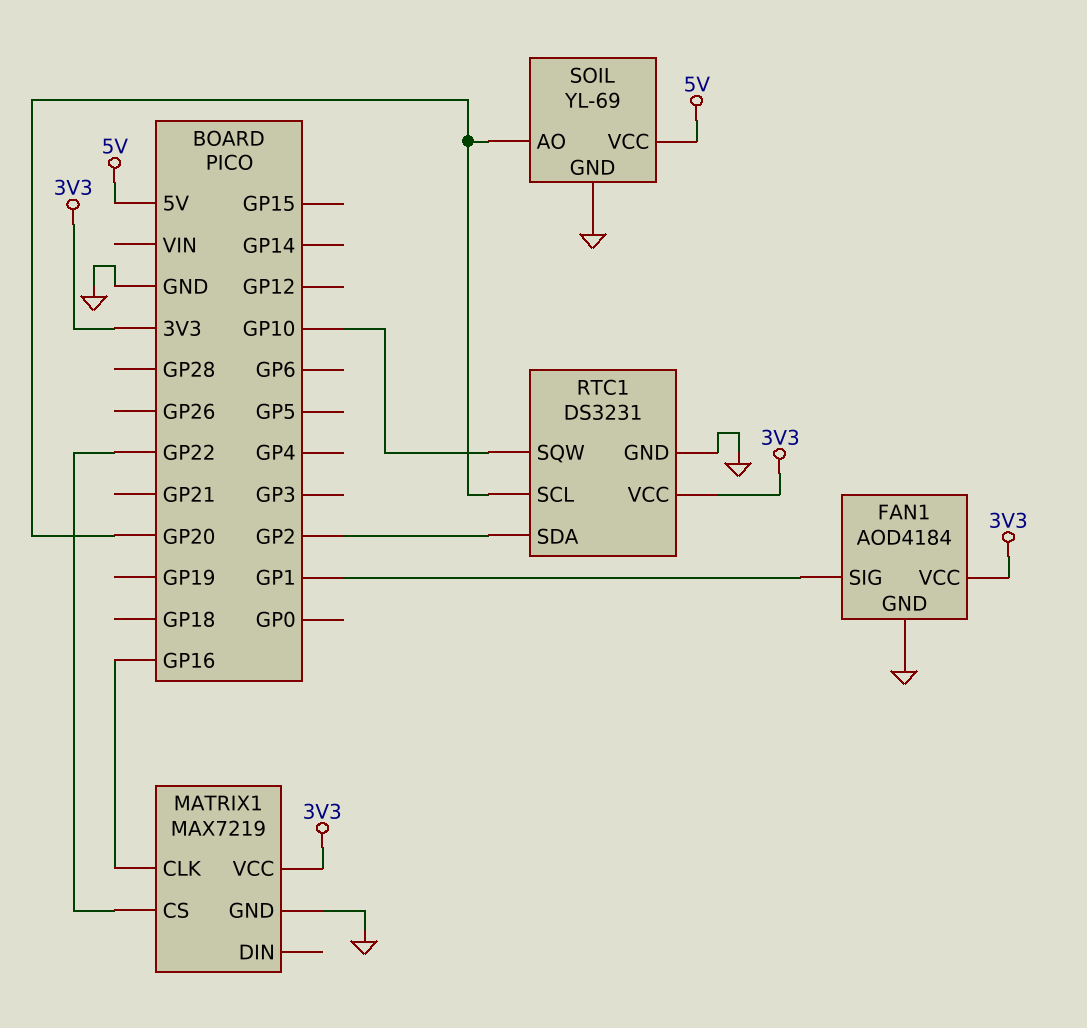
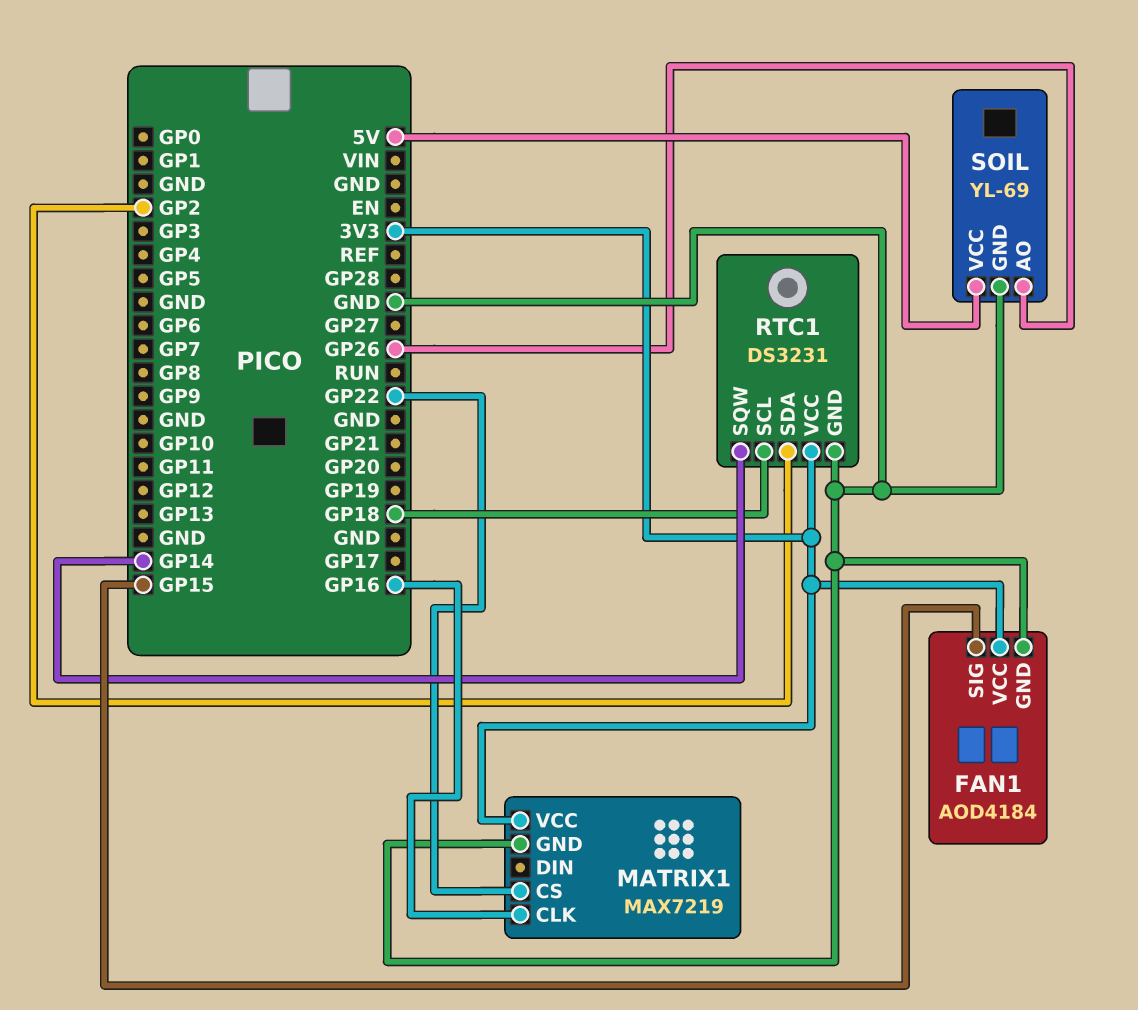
FAN1 pin SIG: GP1 -> GP15
RTC1 pin SCL: GP20 -> GP18
RTC1 pin SQW: GP10 -> GP14
SOIL pin AO: GP20 -> GP26

